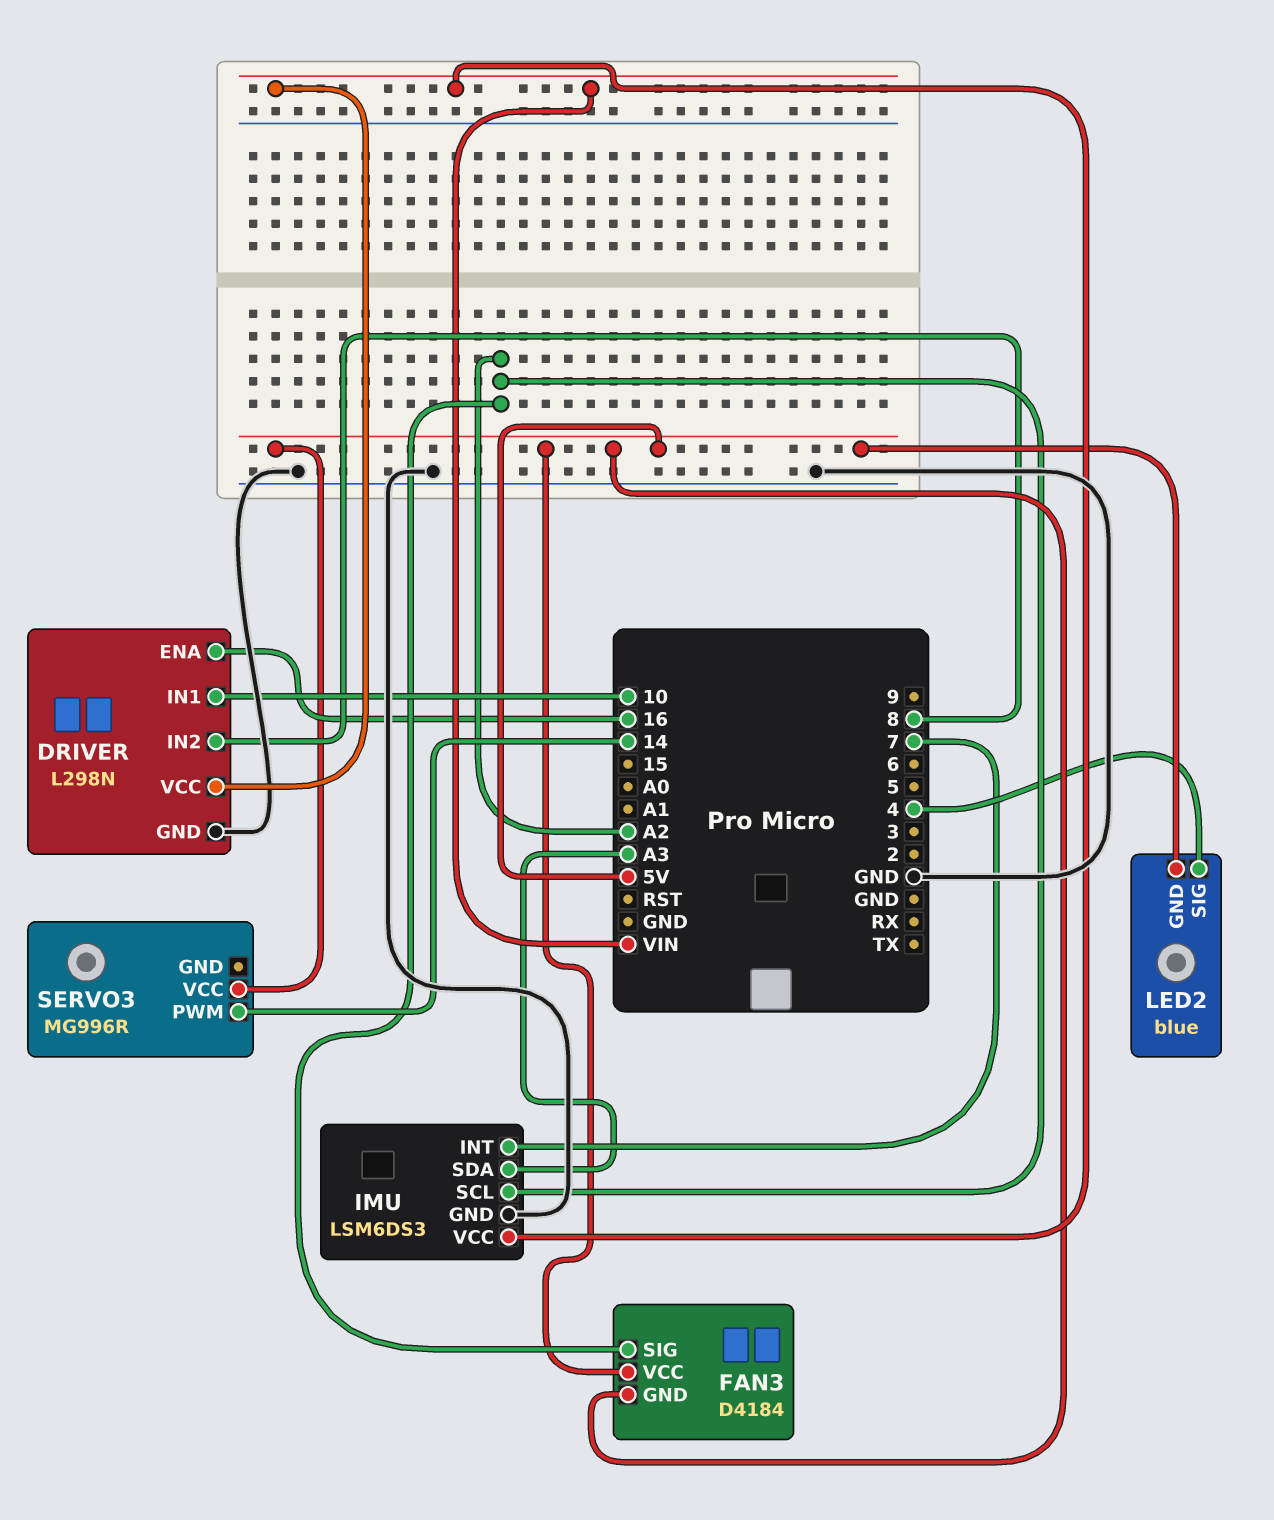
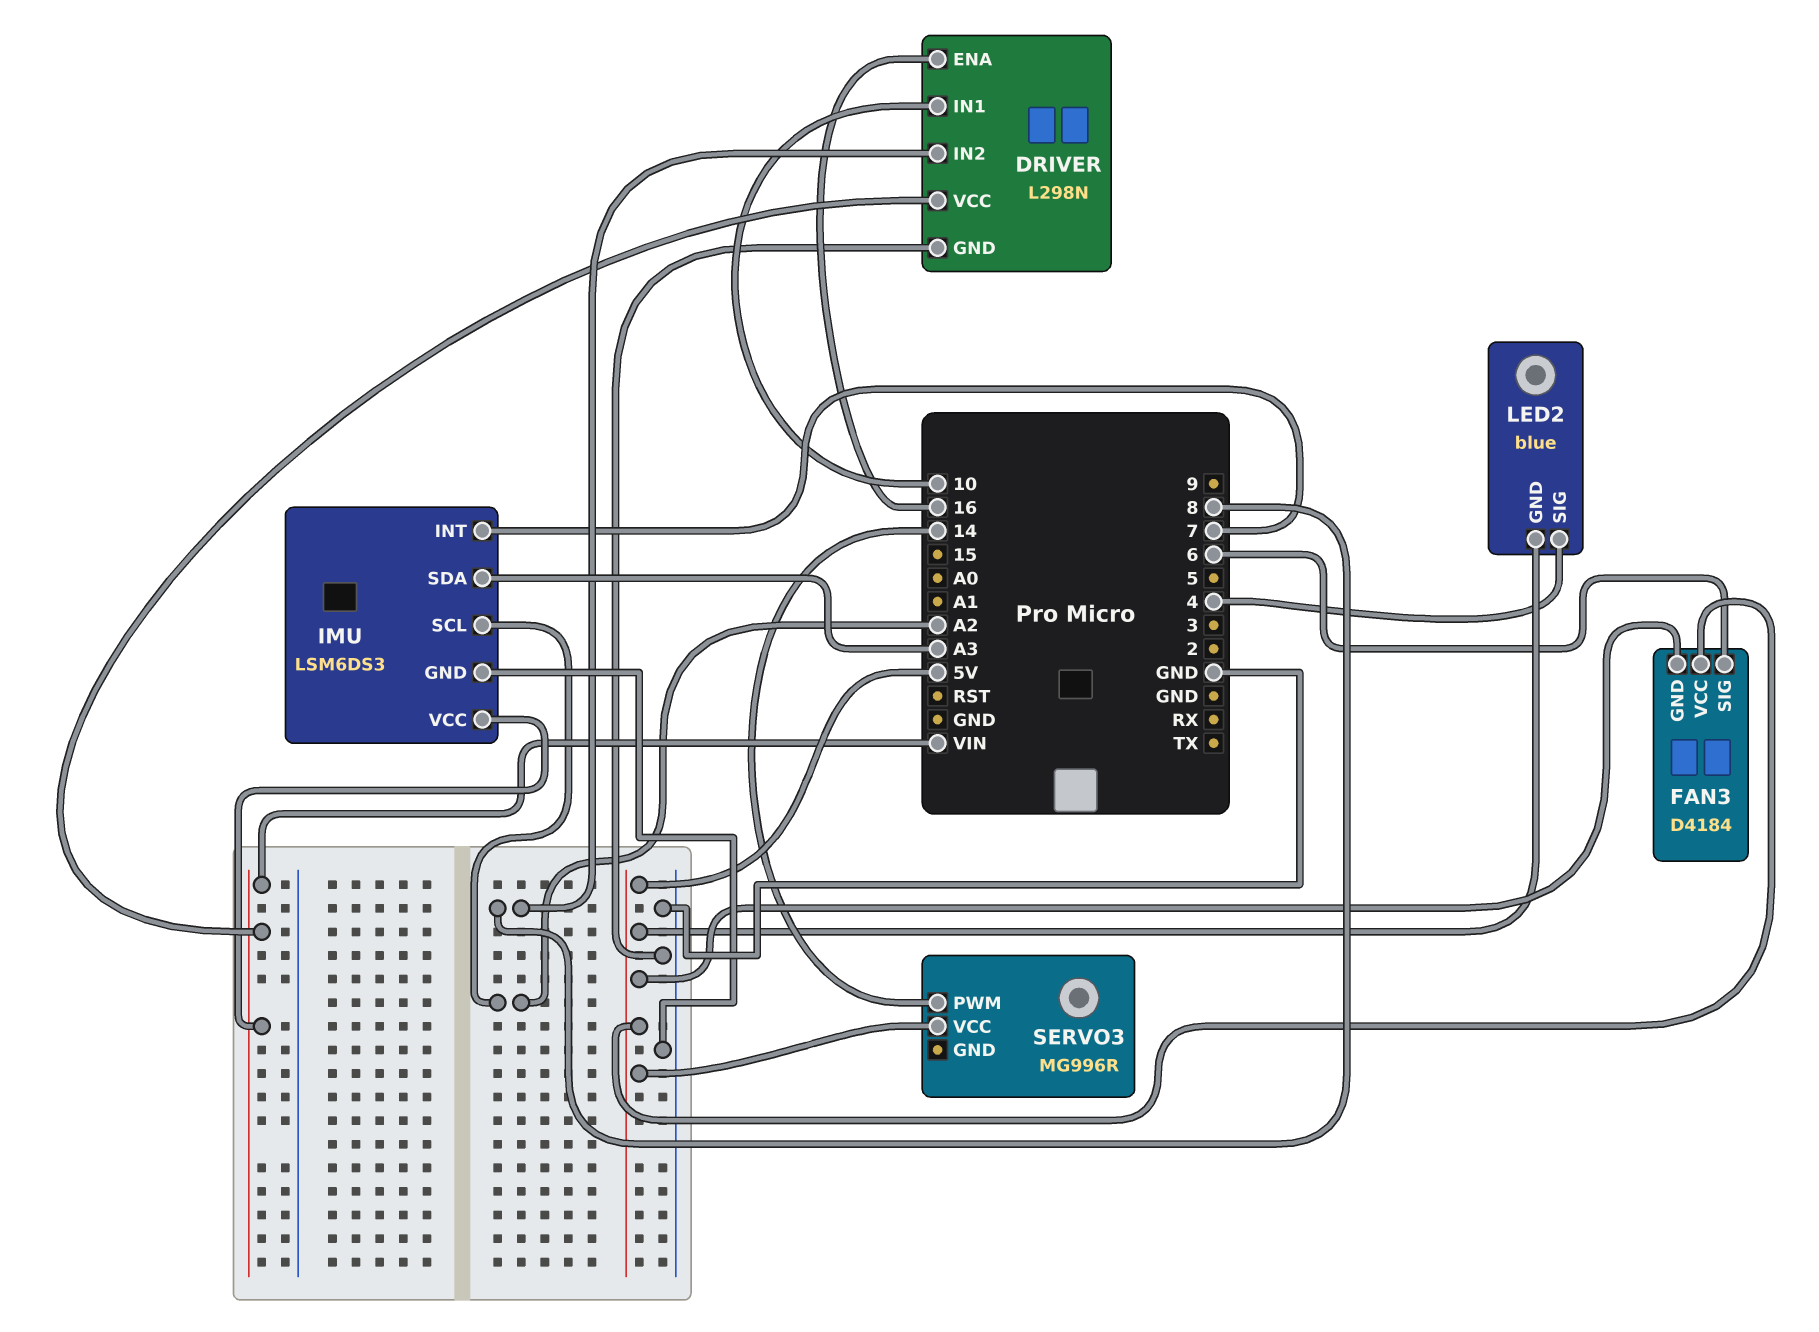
FAN3 pin SIG: A2 -> 6

